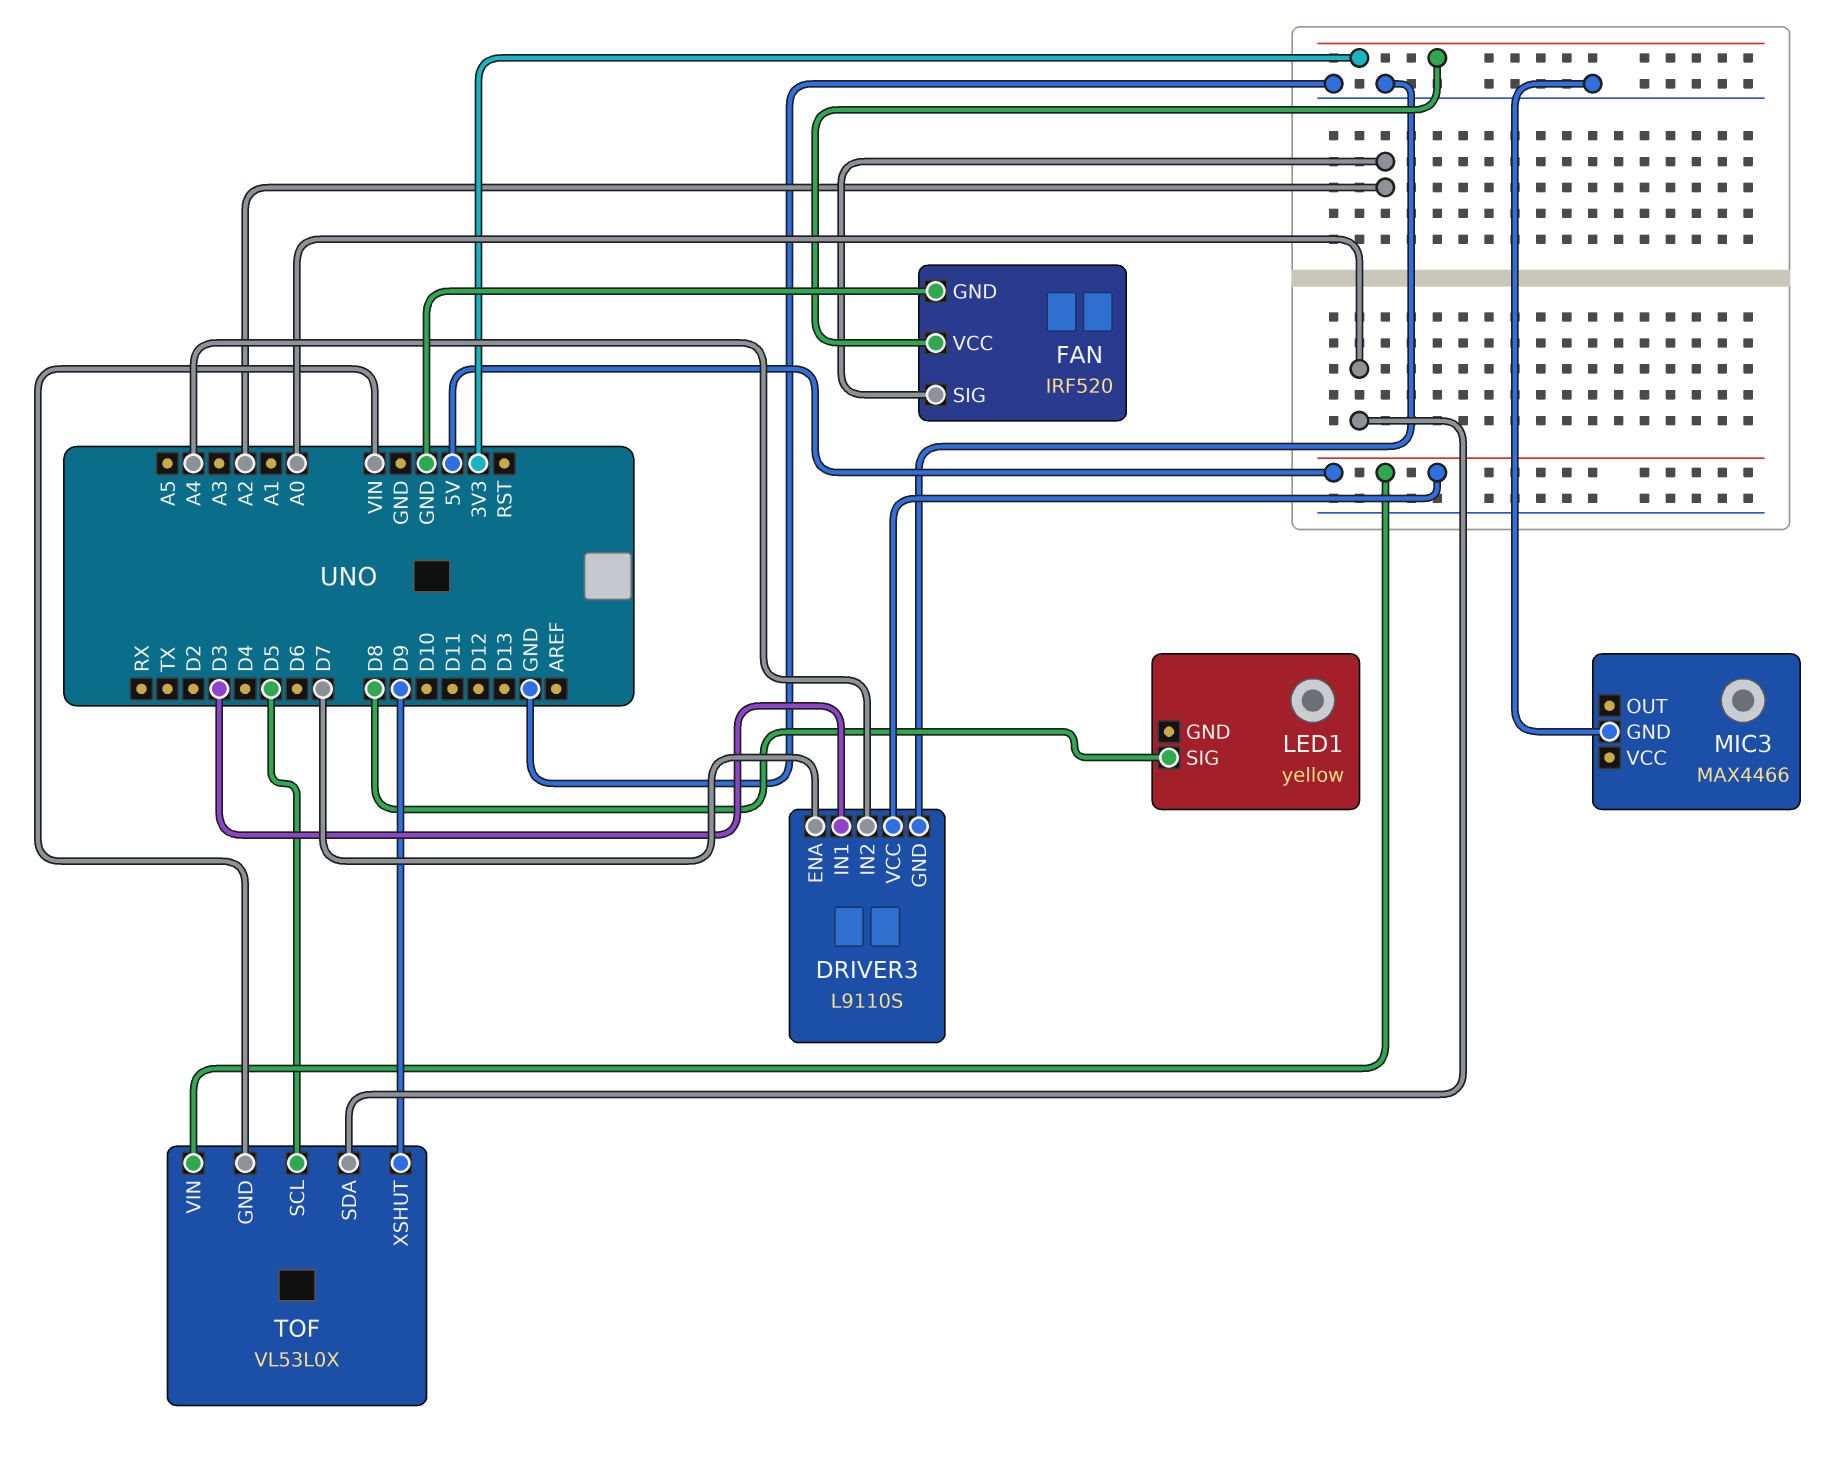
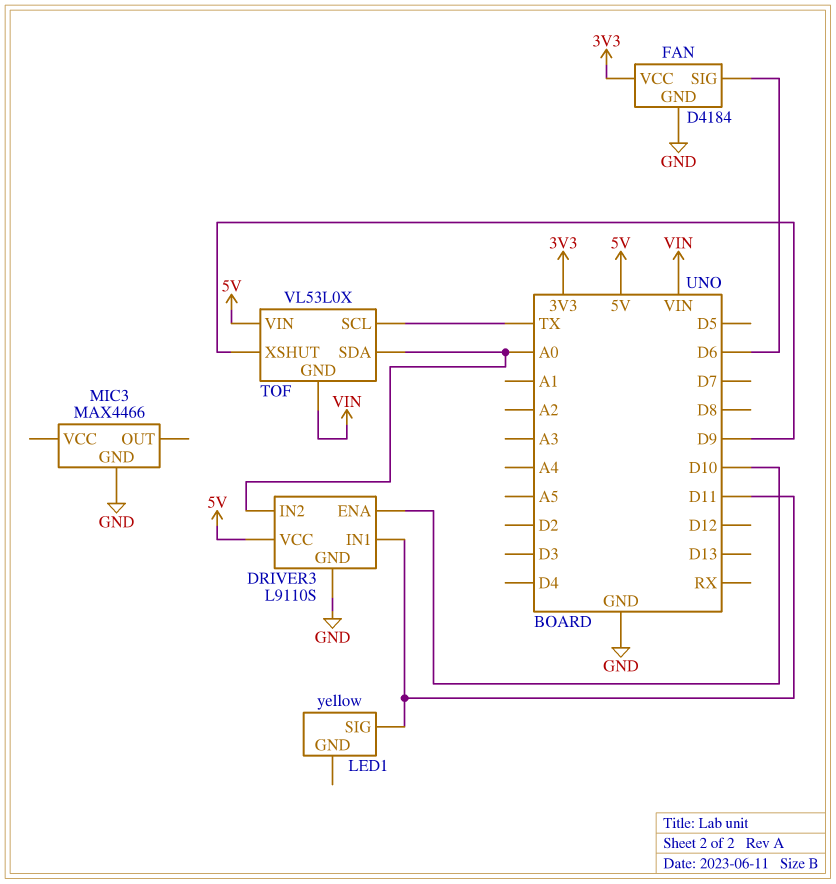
DRIVER3 pin ENA: D7 -> D10
DRIVER3 pin IN1: D3 -> D11
DRIVER3 pin IN2: A4 -> A0
FAN: IRF520 -> D4184
FAN pin SIG: A2 -> D6
LED1 pin SIG: D8 -> D11
TOF pin SCL: D5 -> TX

